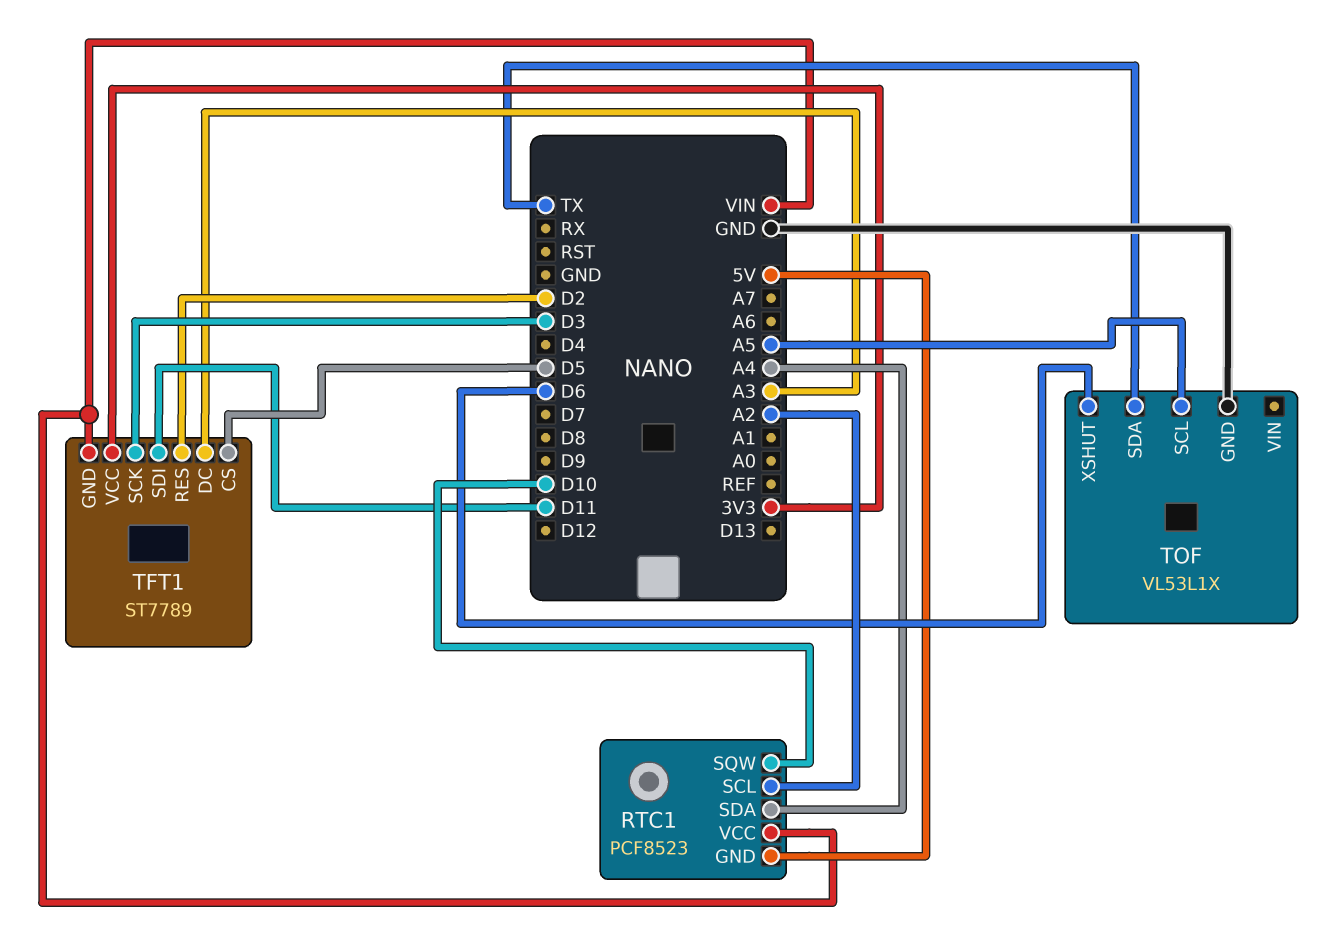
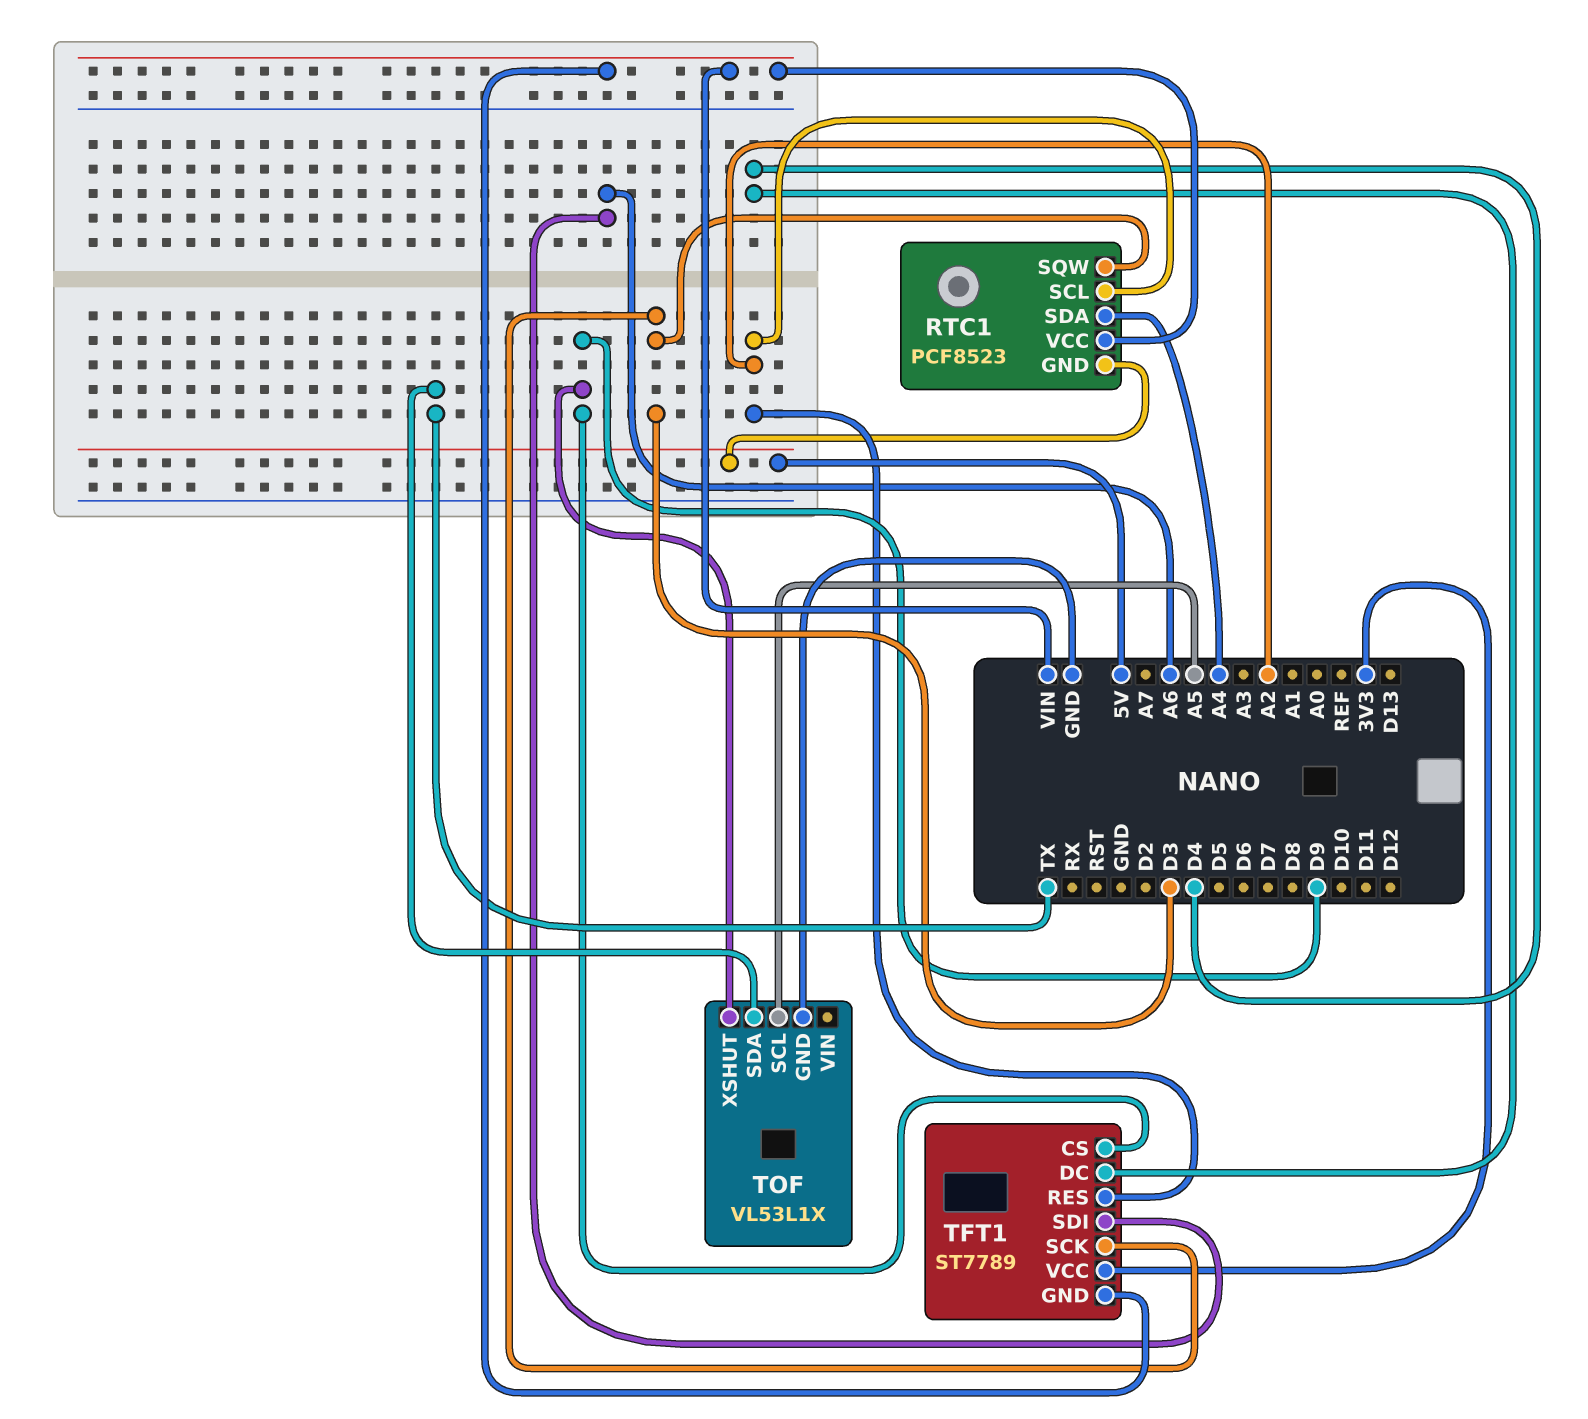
RTC1 pin SQW: D10 -> D3
TFT1 pin CS: D5 -> D9
TFT1 pin DC: A3 -> D4
TFT1 pin RES: D2 -> A2
TFT1 pin SDI: D11 -> A6
TOF pin XSHUT: D6 -> D9

